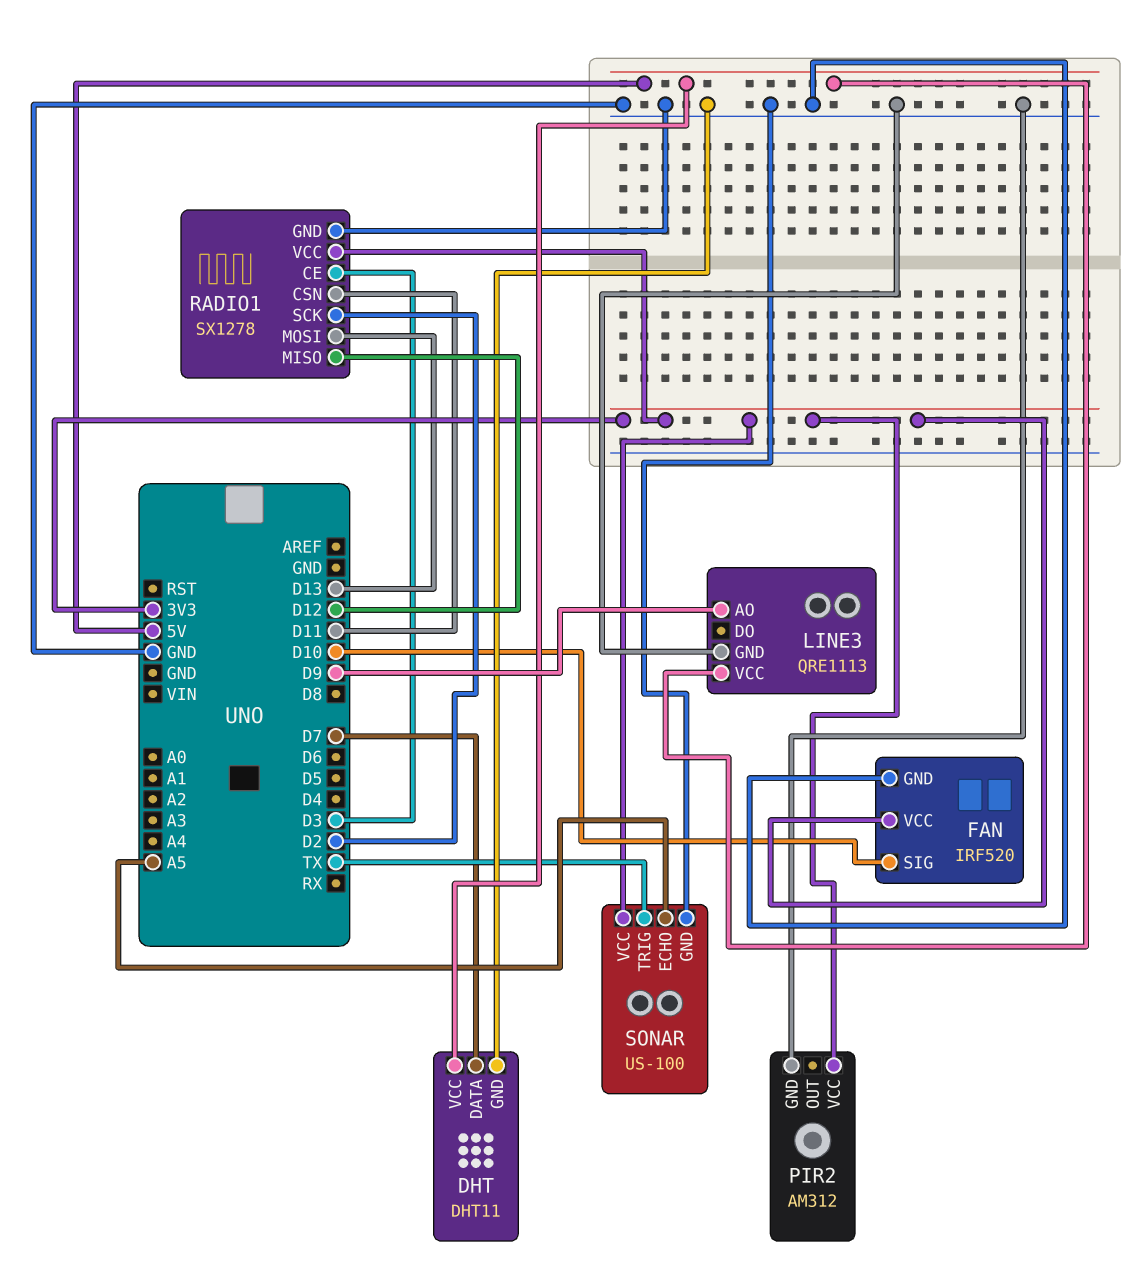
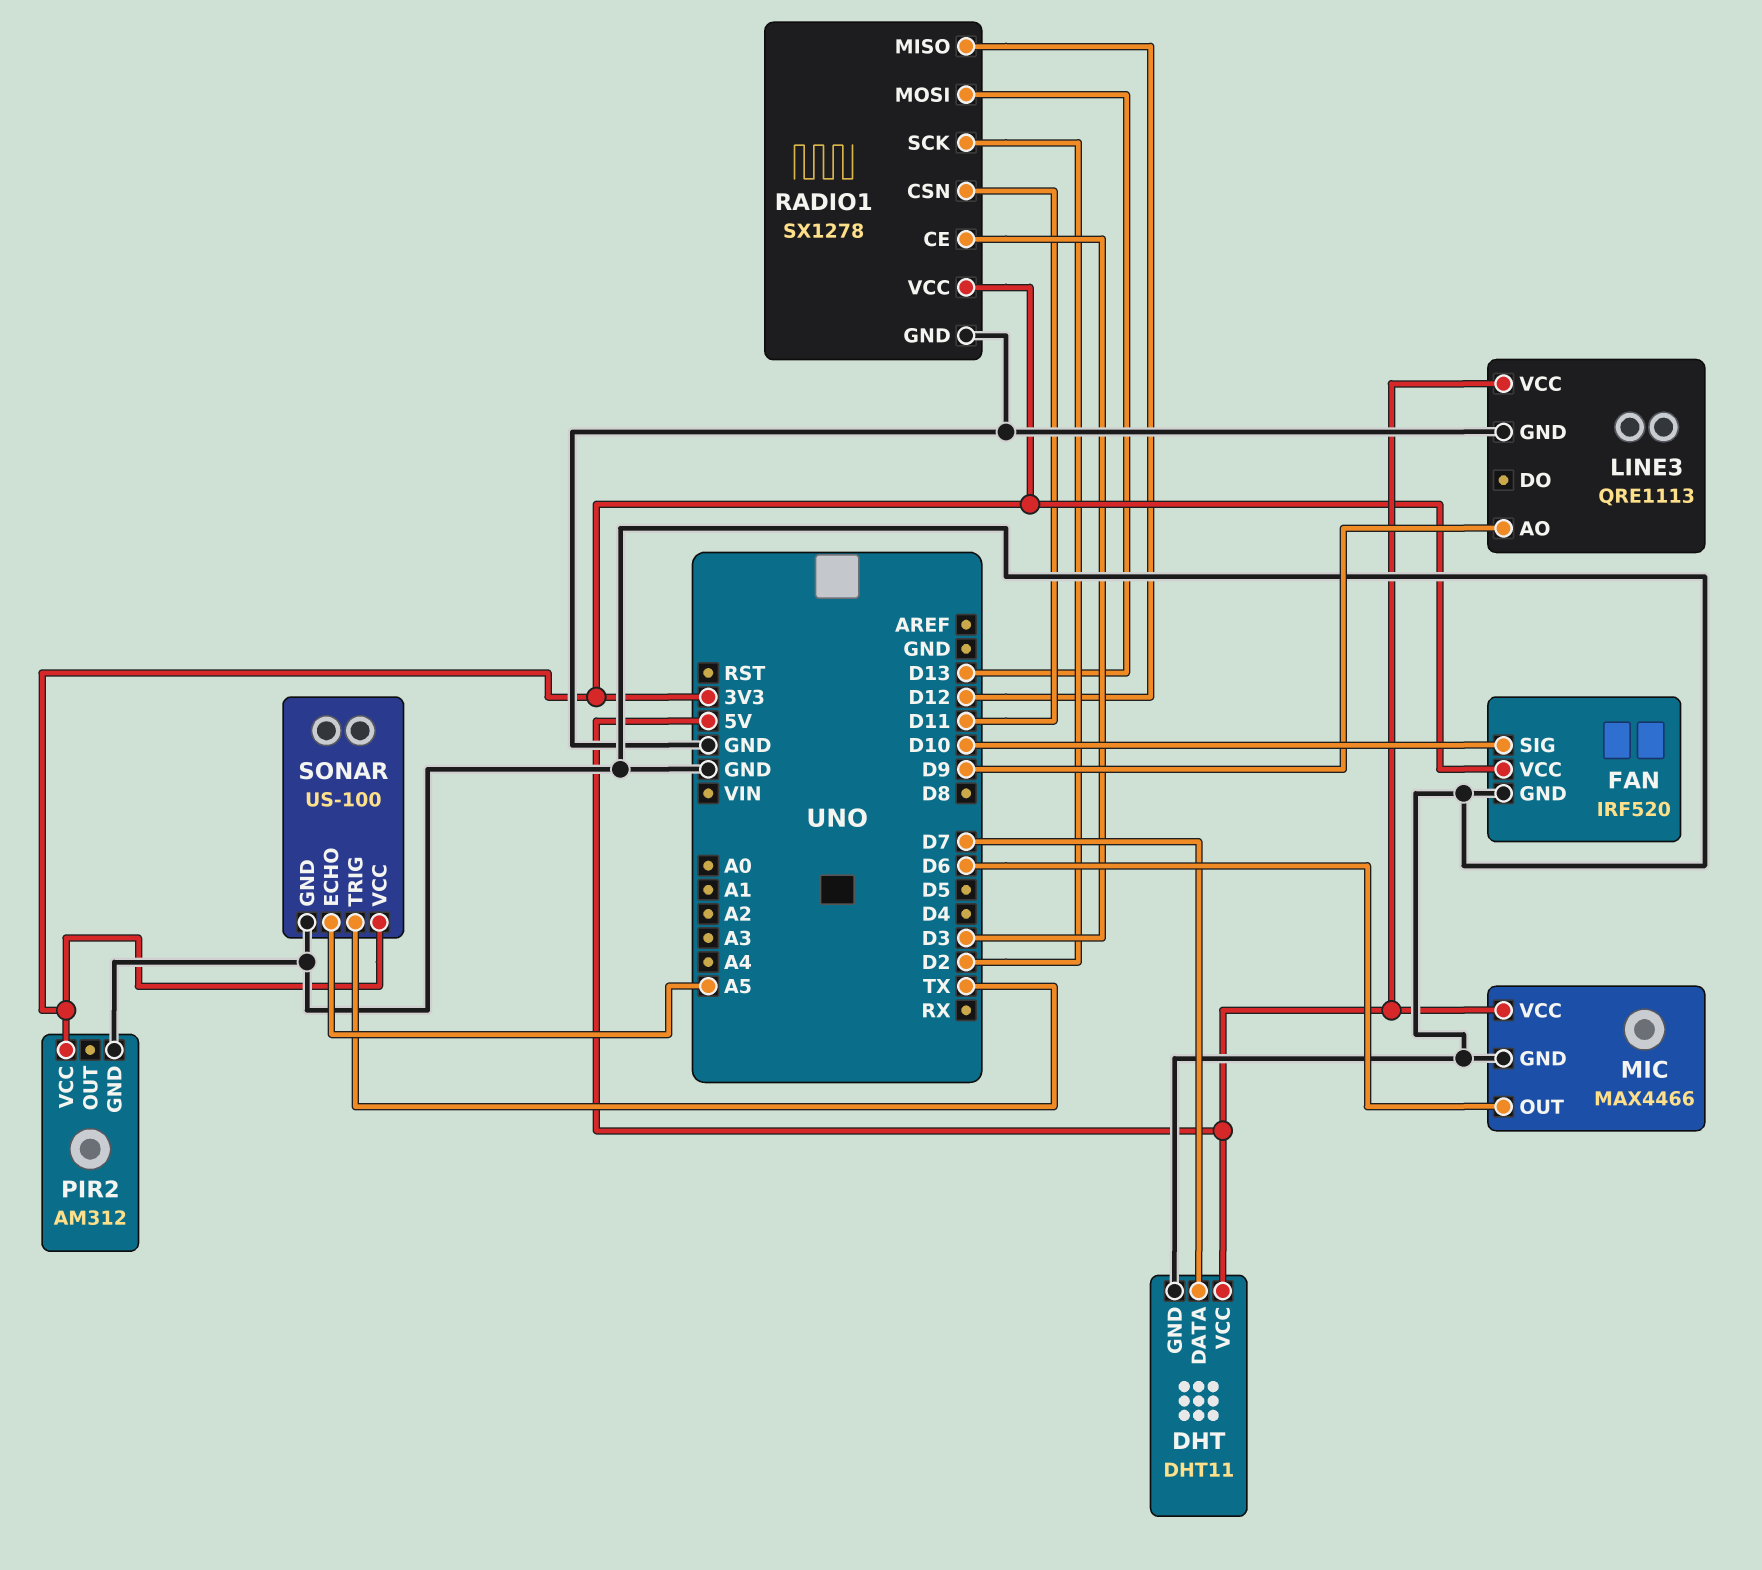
MIC: none -> MAX4466
MIC pin GND: none -> GND
MIC pin OUT: none -> D6
MIC pin VCC: none -> 5V

